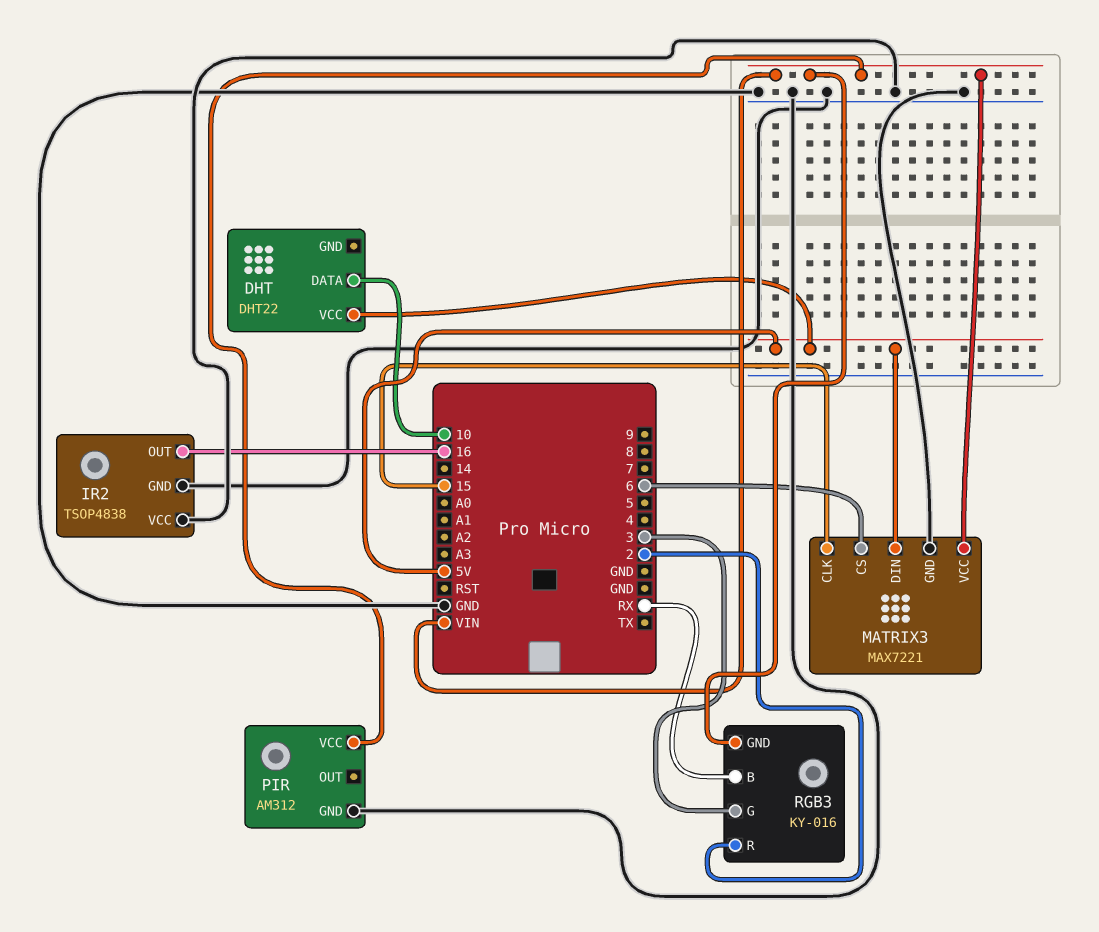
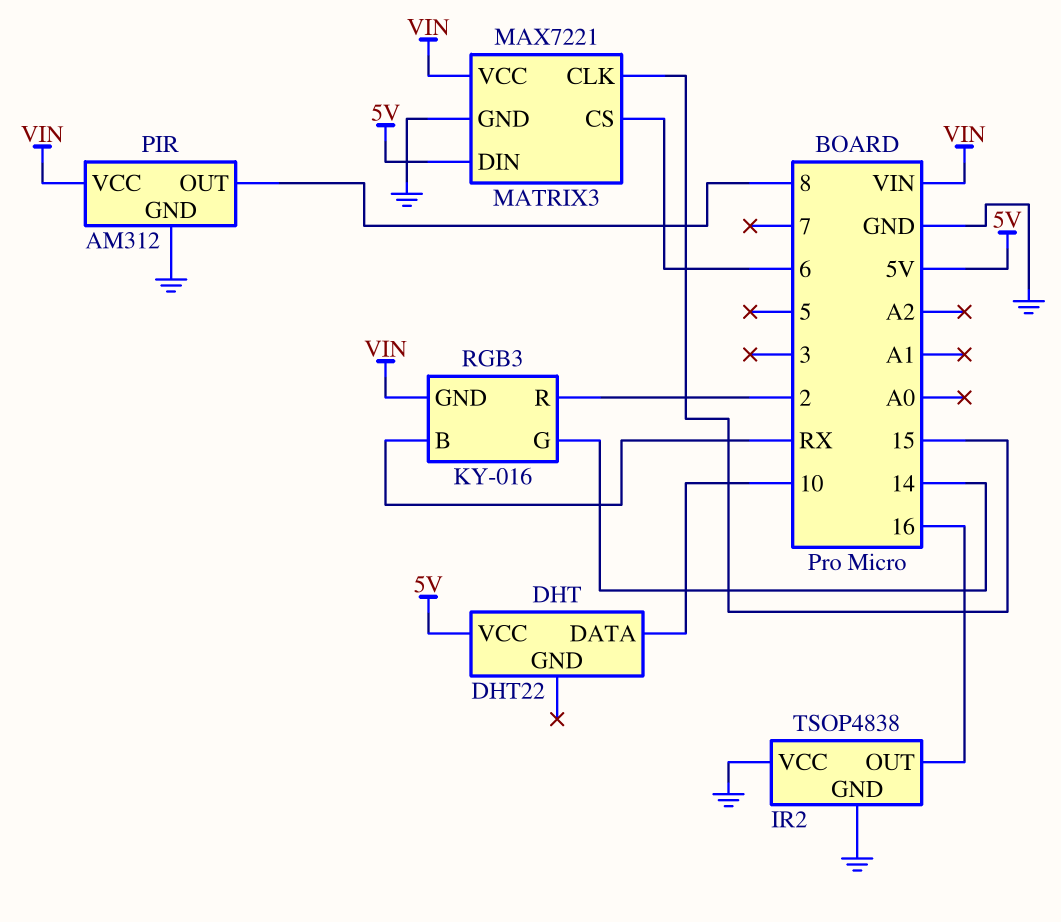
PIR pin OUT: none -> 8
RGB3 pin G: 3 -> 14

